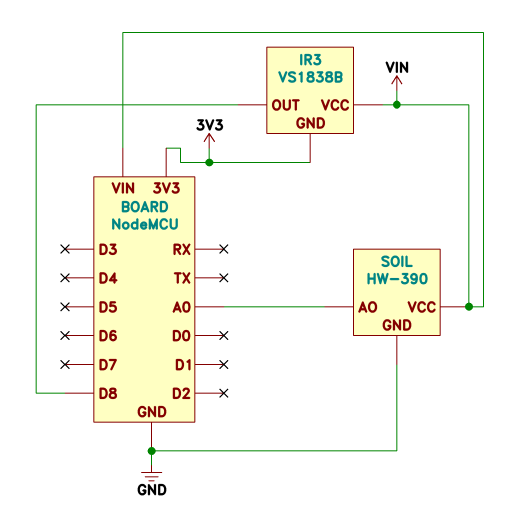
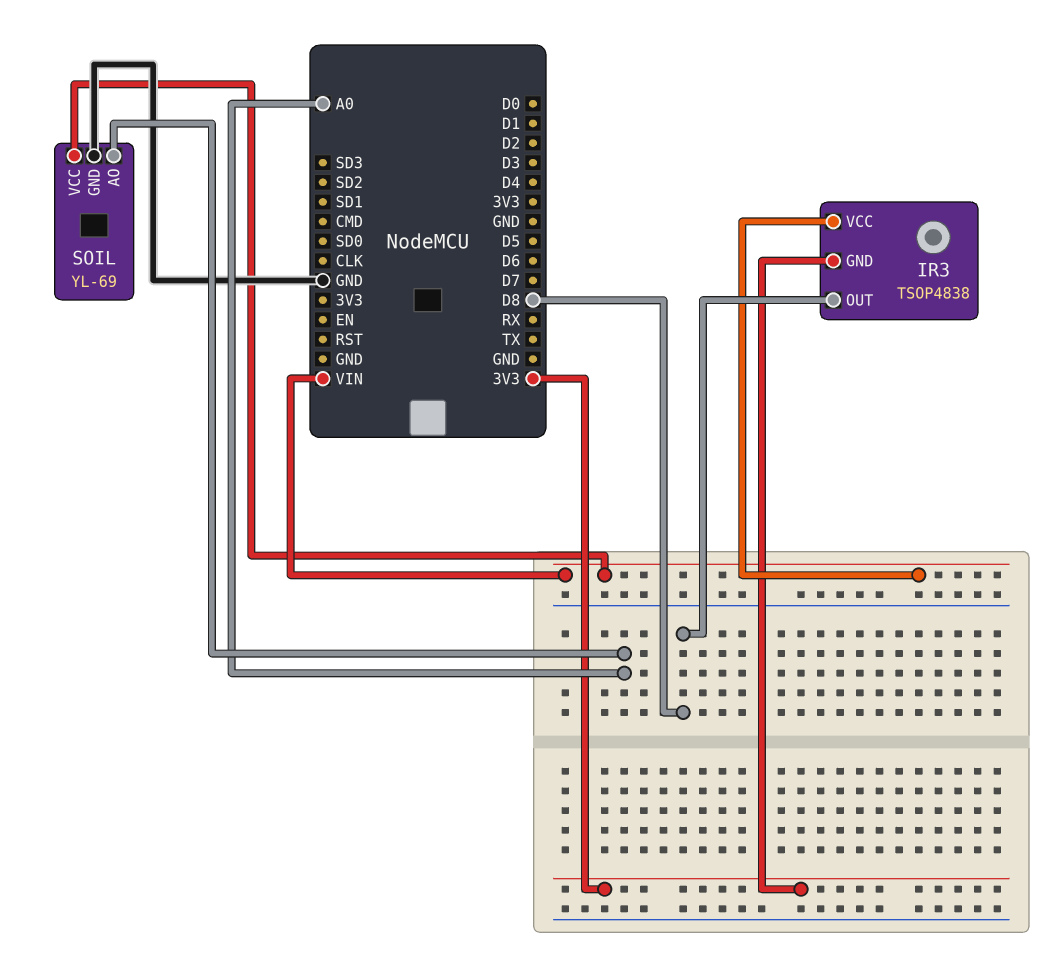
IR3: VS1838B -> TSOP4838
SOIL: HW-390 -> YL-69

